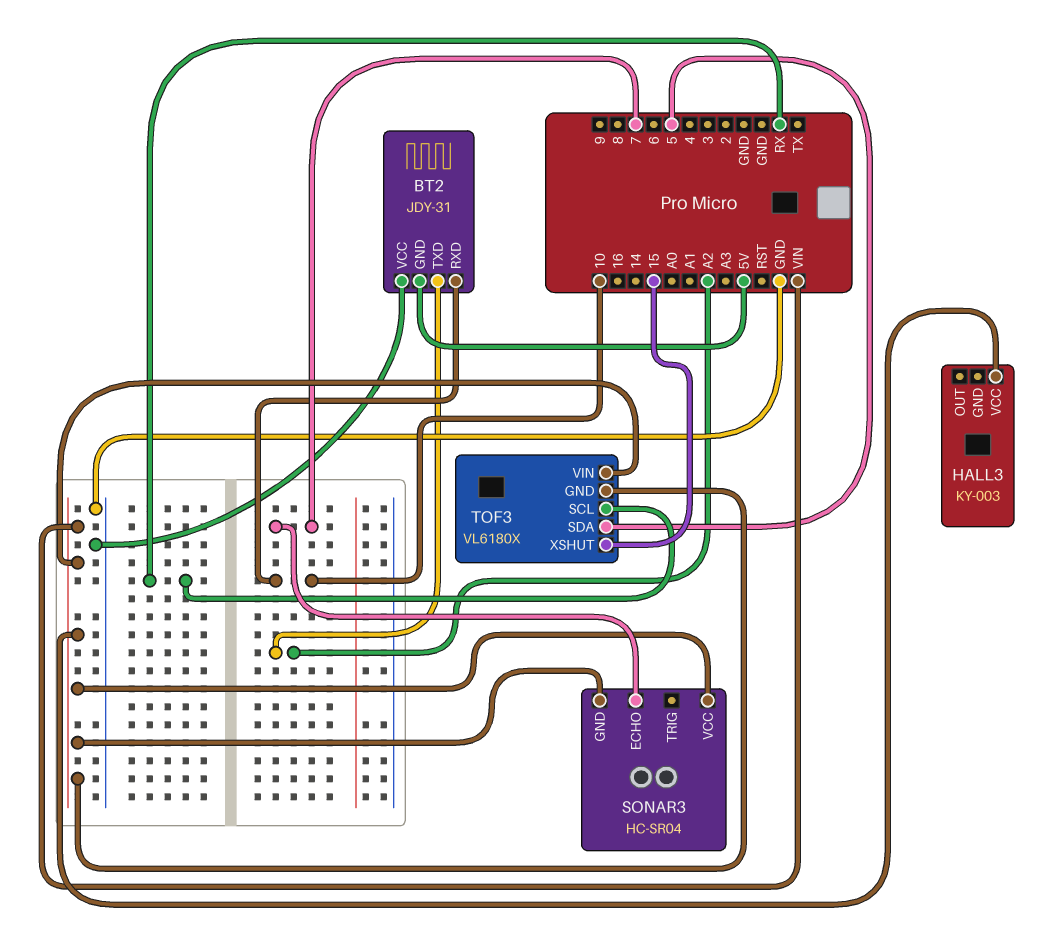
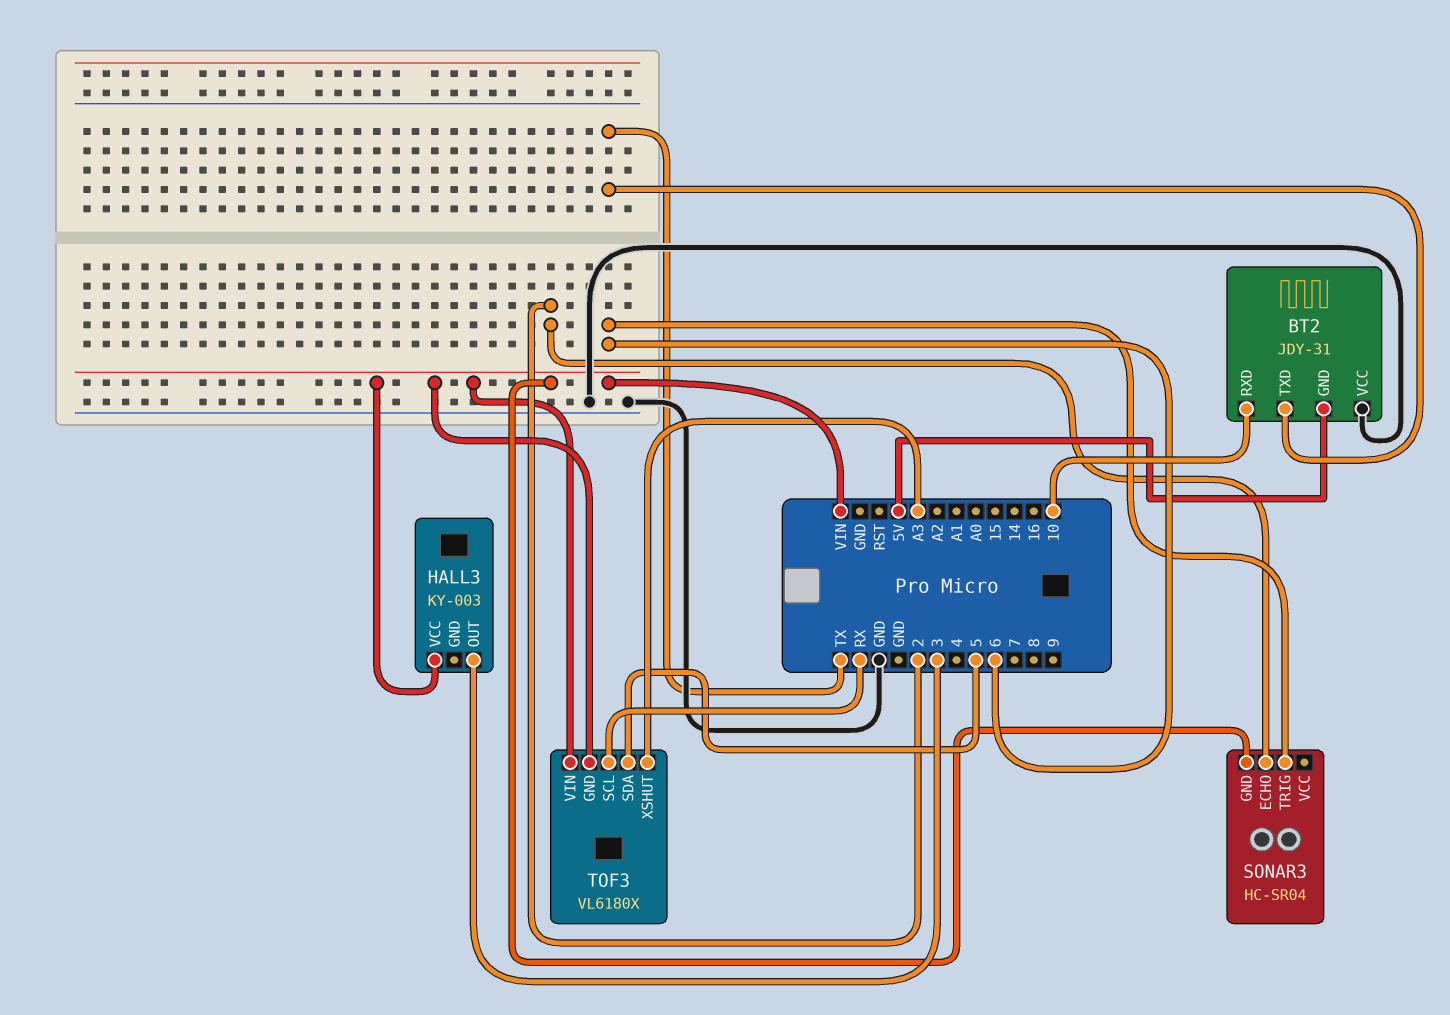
BT2 pin TXD: A2 -> TX
HALL3 pin OUT: none -> 3
SONAR3 pin ECHO: 7 -> 2
SONAR3 pin TRIG: none -> 6
SONAR3 pin VCC: VIN -> none
TOF3 pin XSHUT: 15 -> A3

